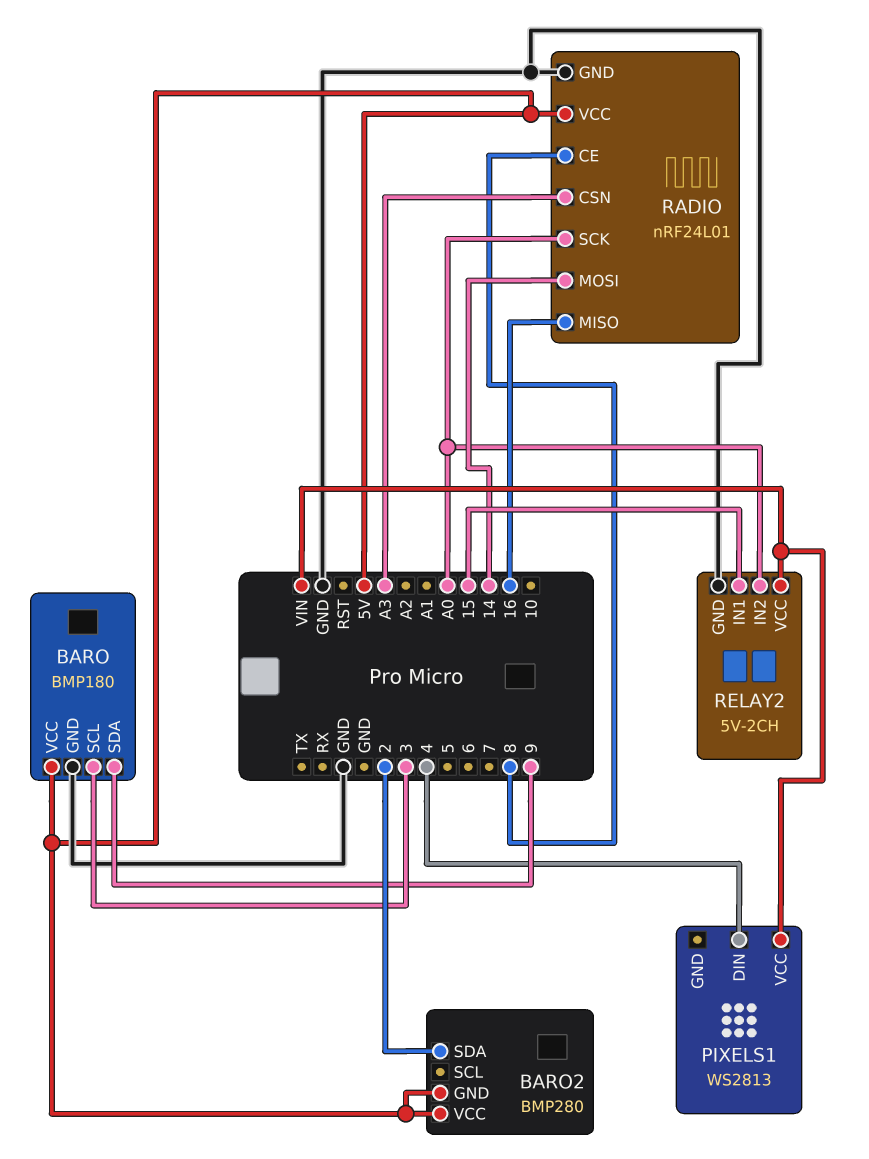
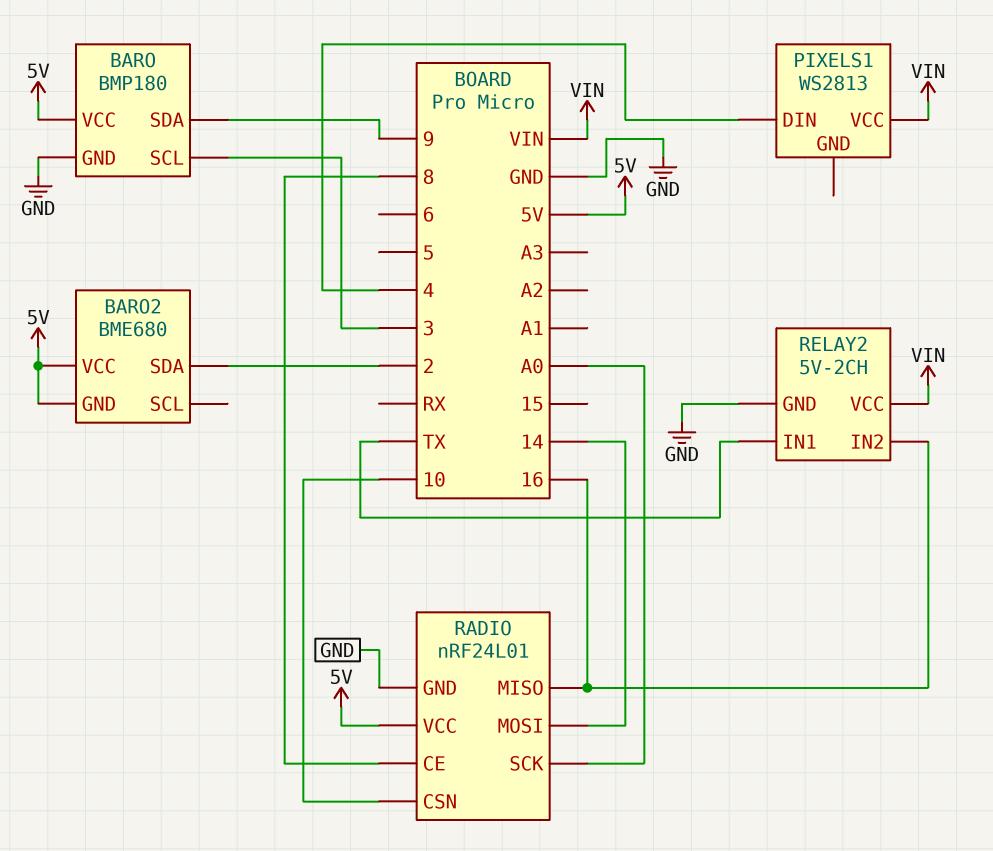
BARO2: BMP280 -> BME680
RADIO pin CSN: A3 -> 10
RELAY2 pin IN1: 15 -> TX
RELAY2 pin IN2: A0 -> 16

